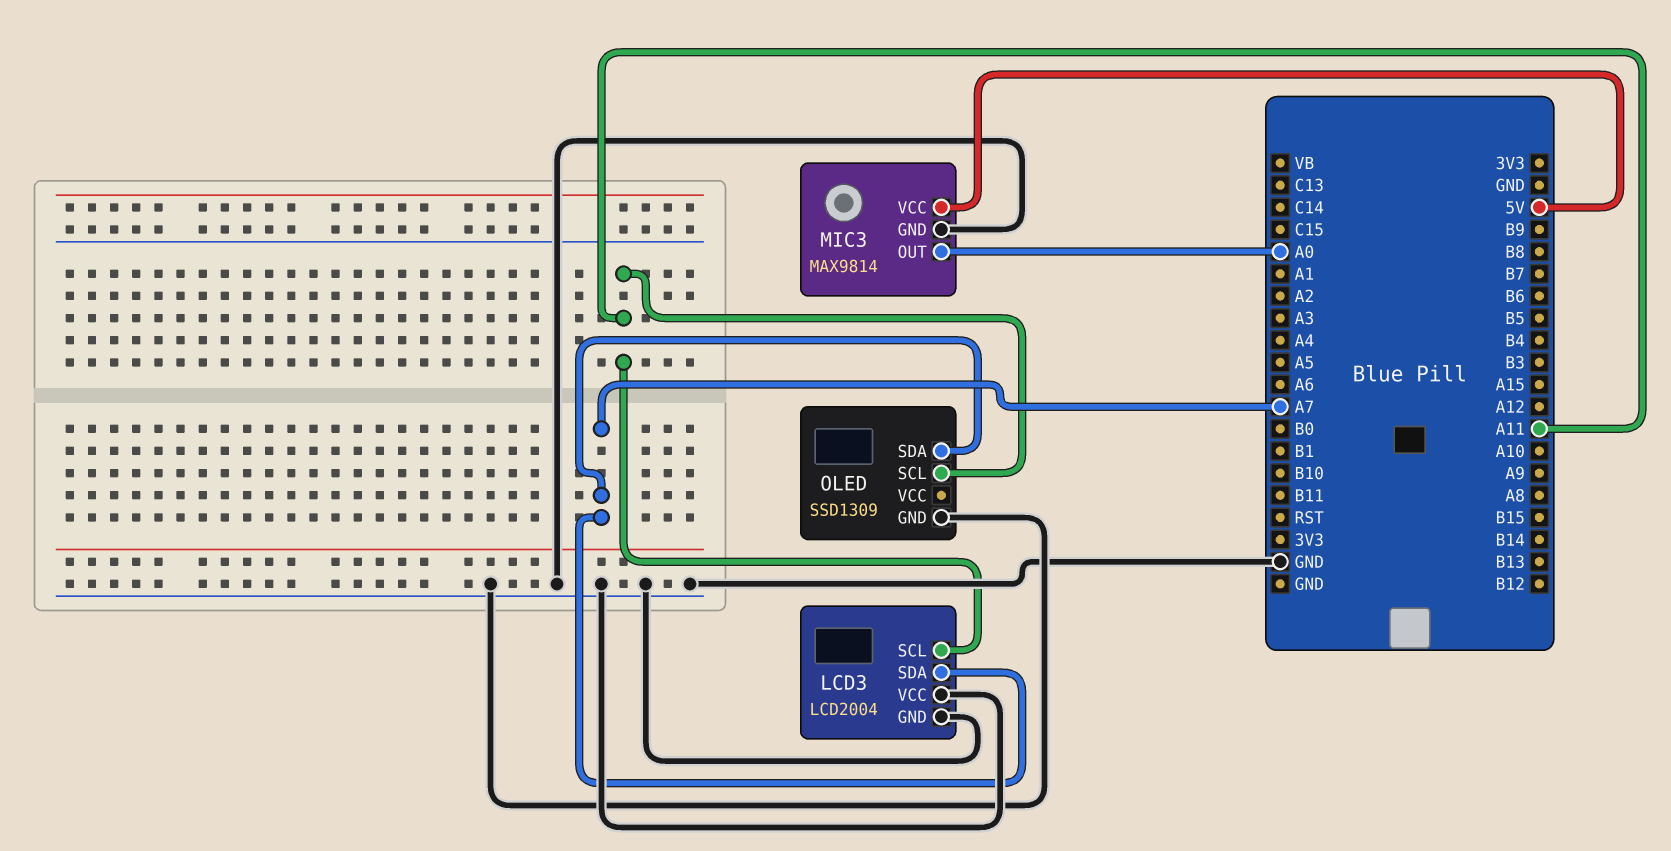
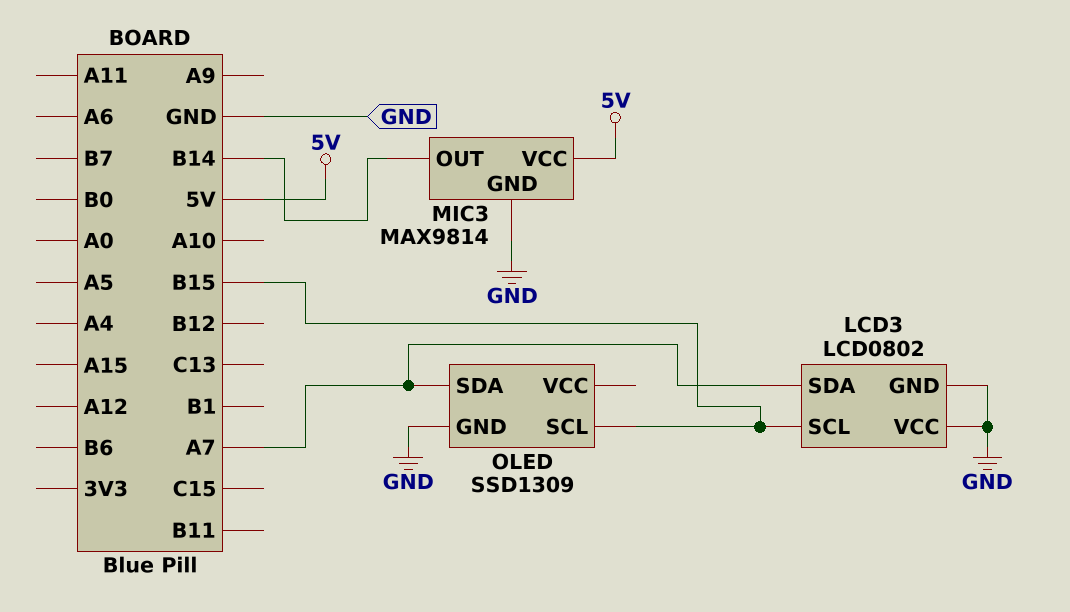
LCD3: LCD2004 -> LCD0802
LCD3 pin SCL: A11 -> B15
MIC3 pin OUT: A0 -> B14
OLED pin SCL: A11 -> B15

